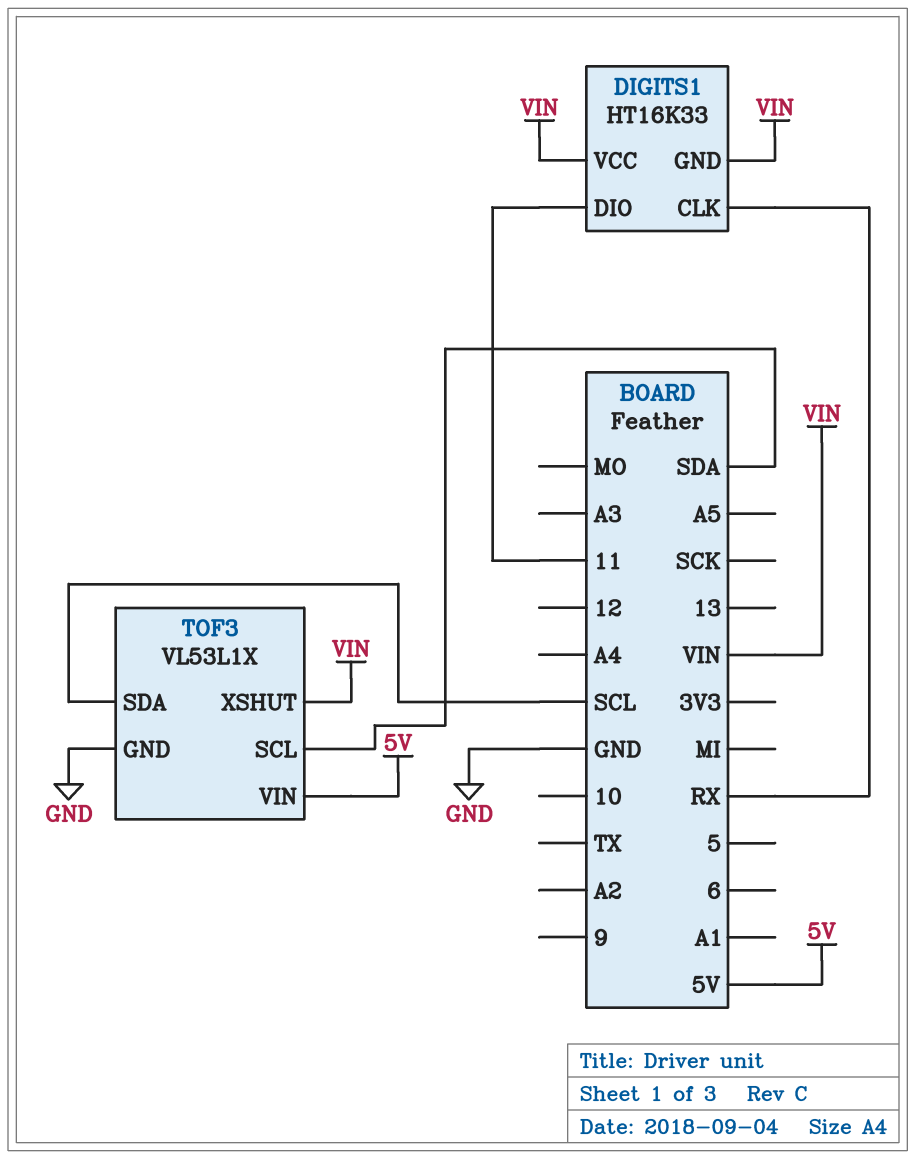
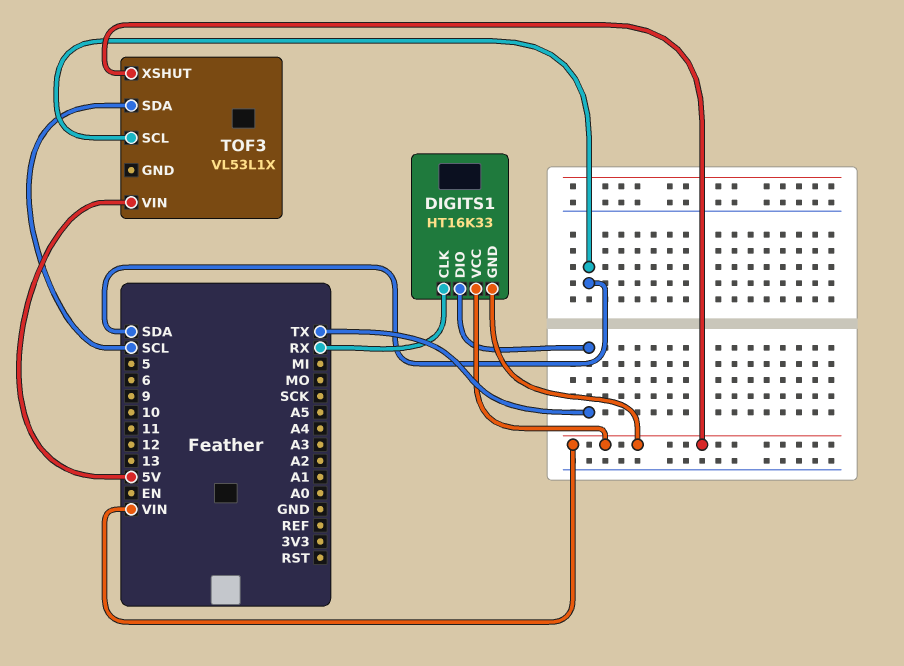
DIGITS1 pin DIO: 11 -> TX
TOF3 pin GND: GND -> none

